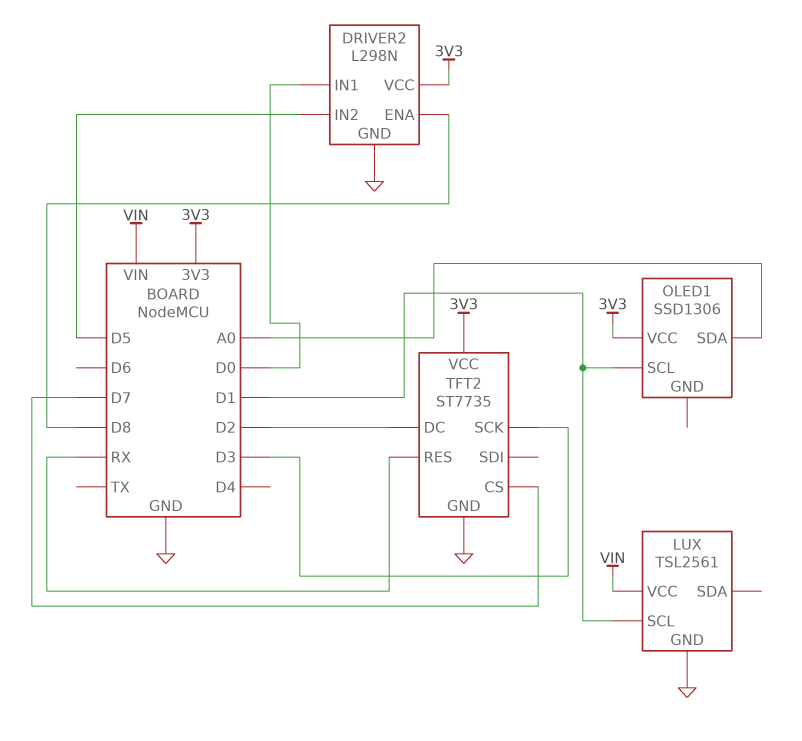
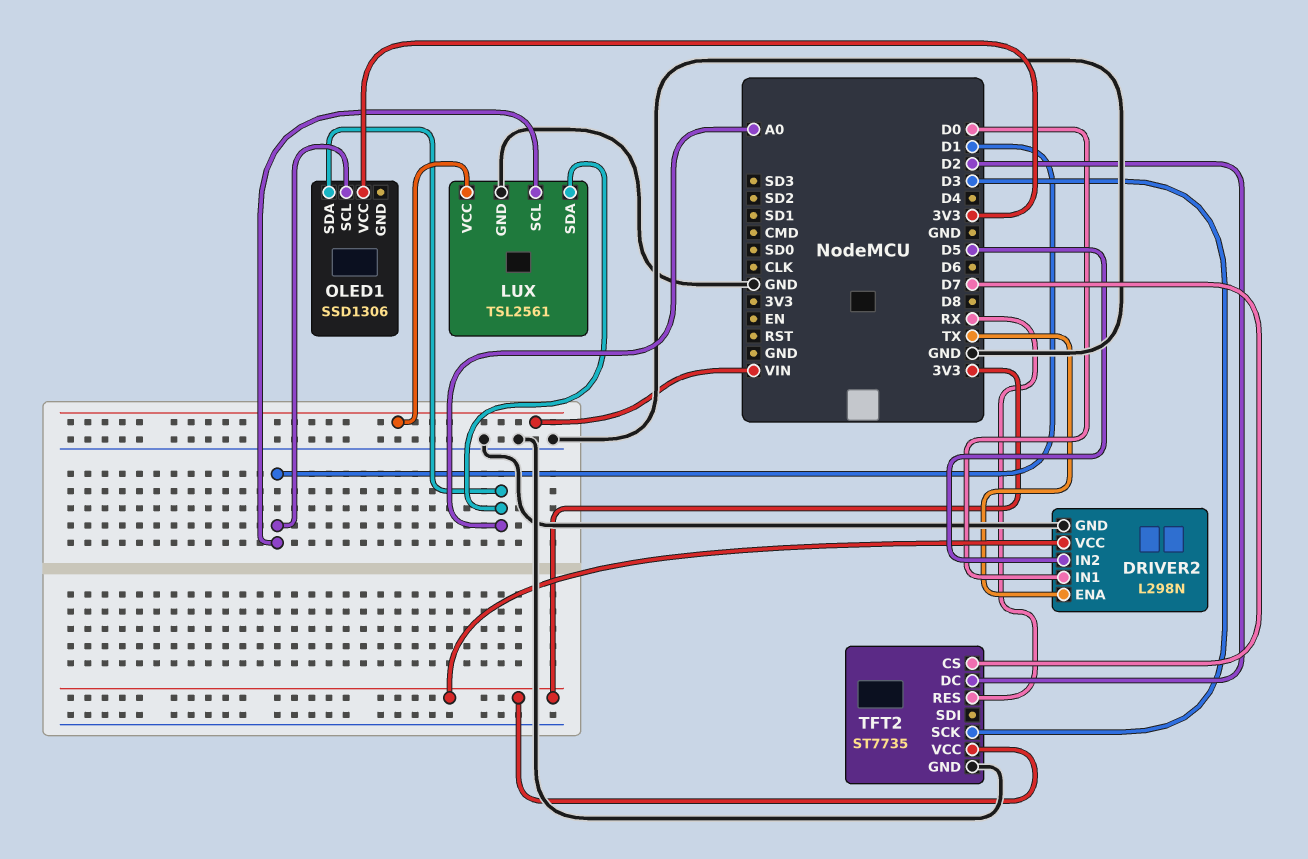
DRIVER2 pin ENA: D8 -> TX
LUX pin SDA: none -> A0

